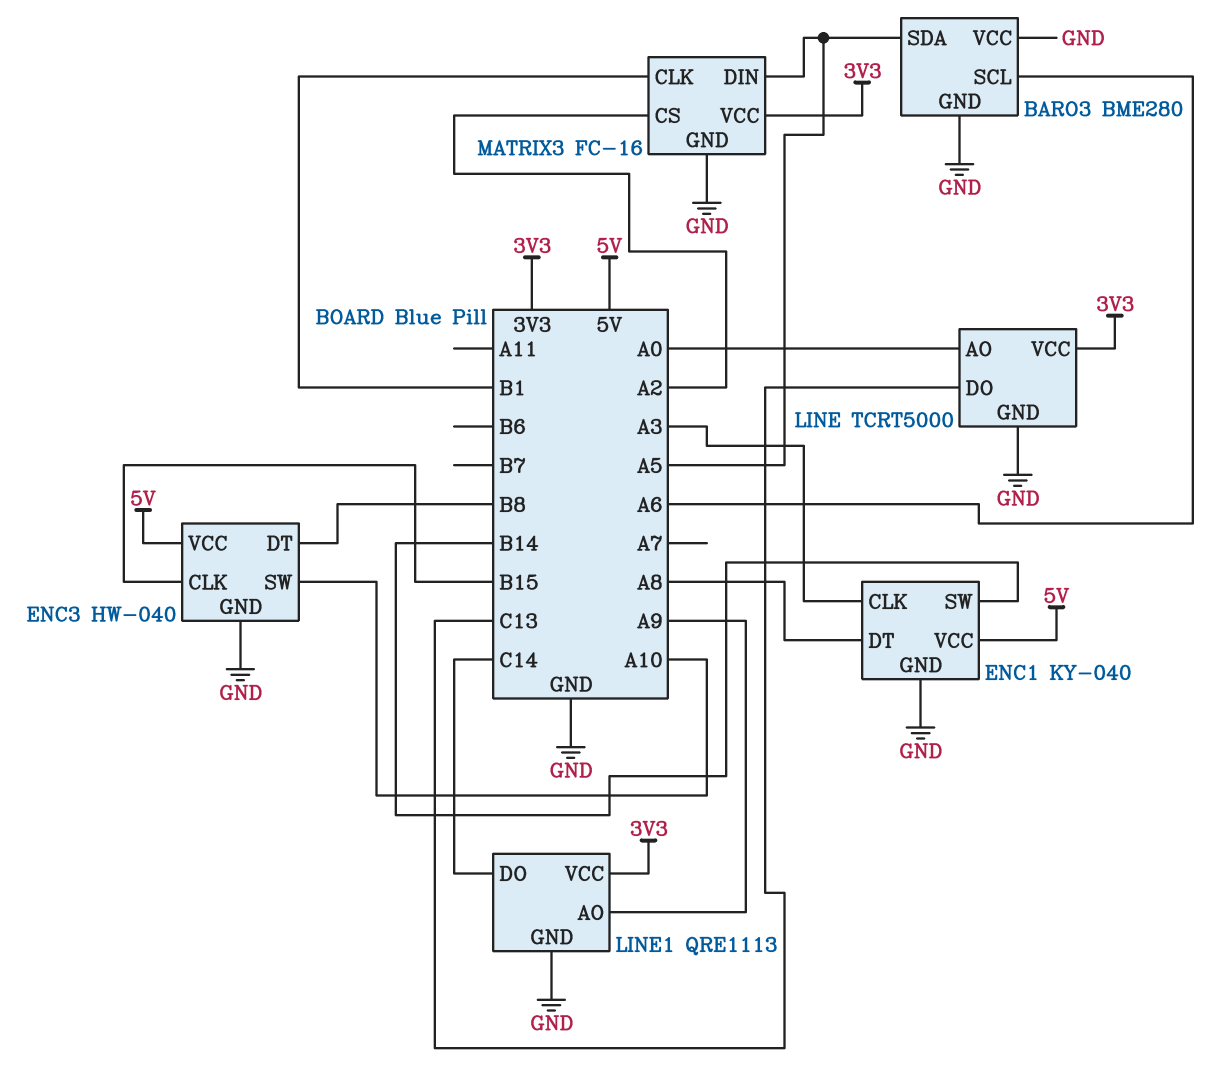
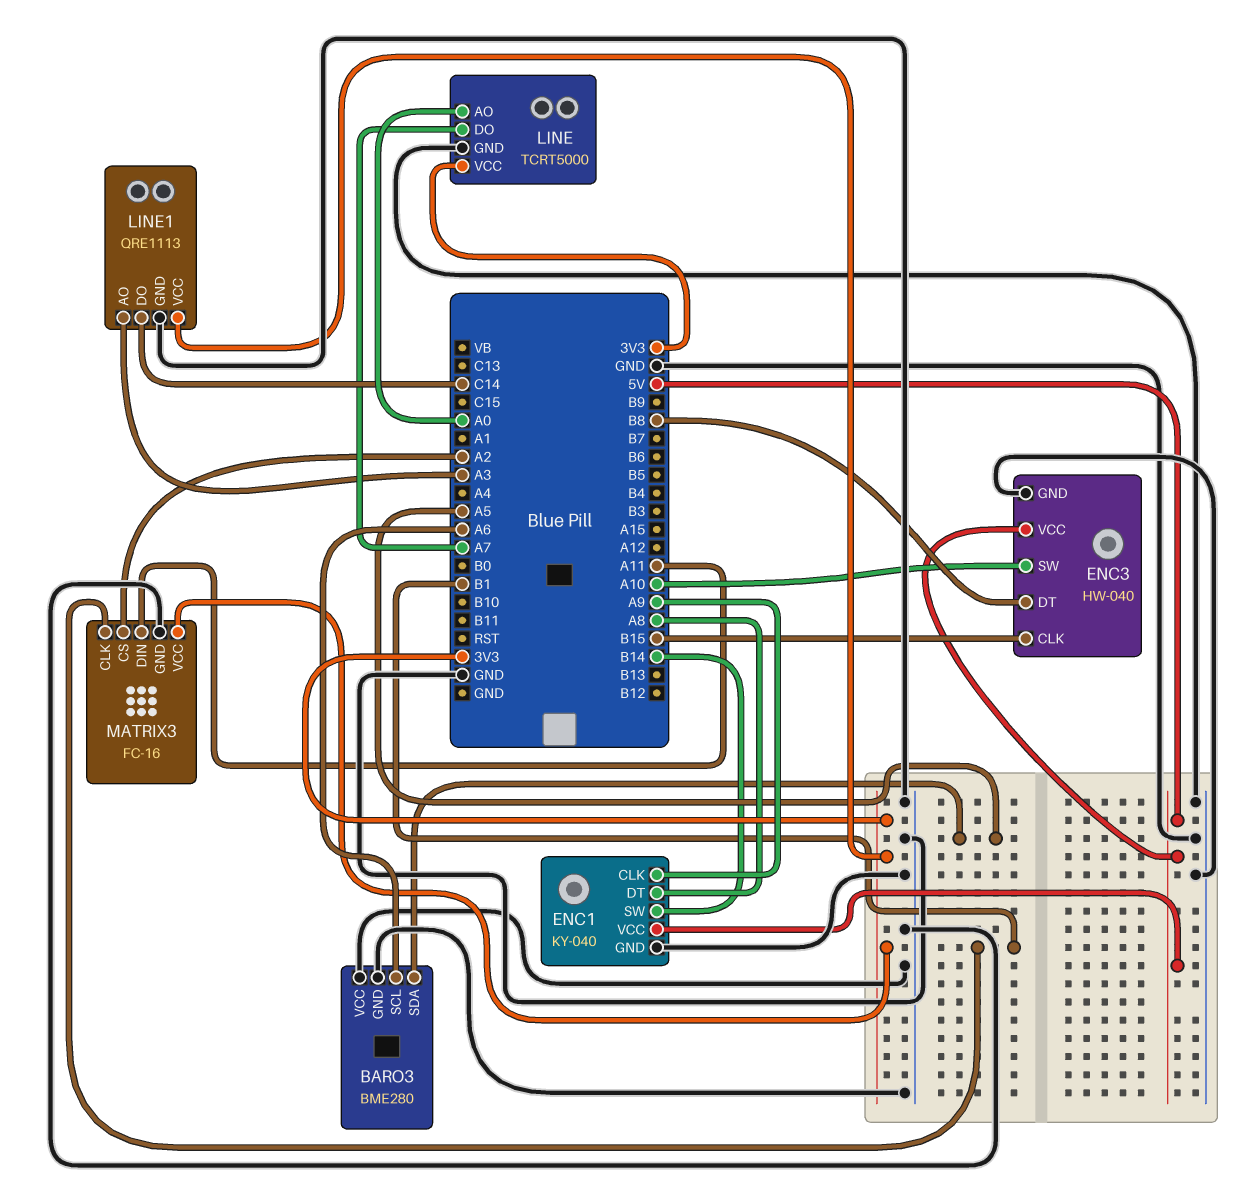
ENC1 pin CLK: A3 -> A9
LINE pin DO: C13 -> A7
LINE1 pin AO: A9 -> A3
MATRIX3 pin DIN: A5 -> A11

